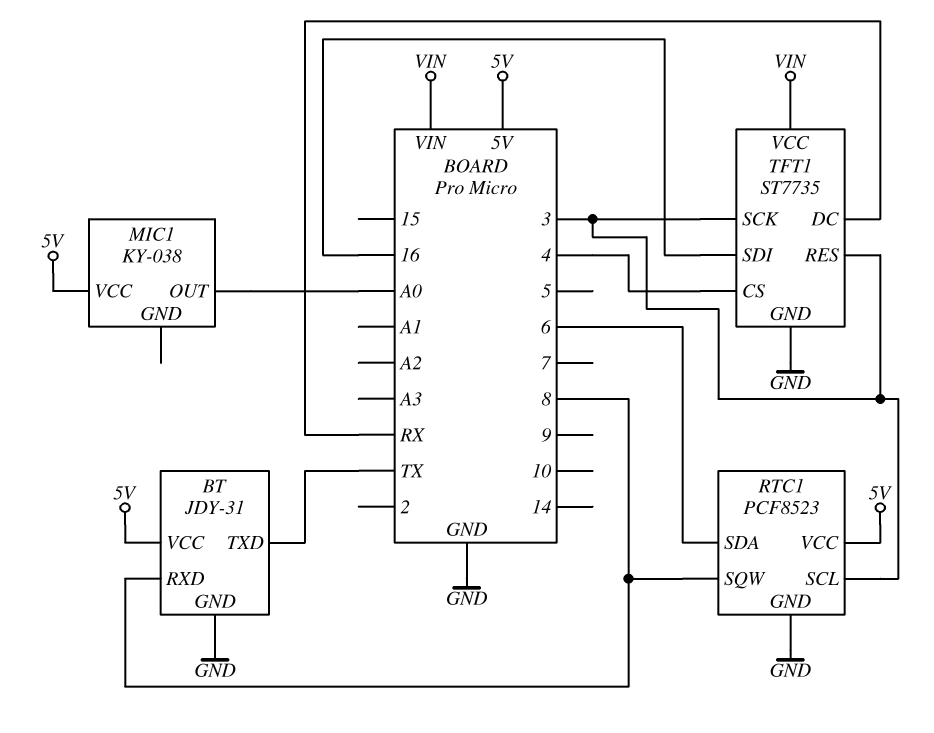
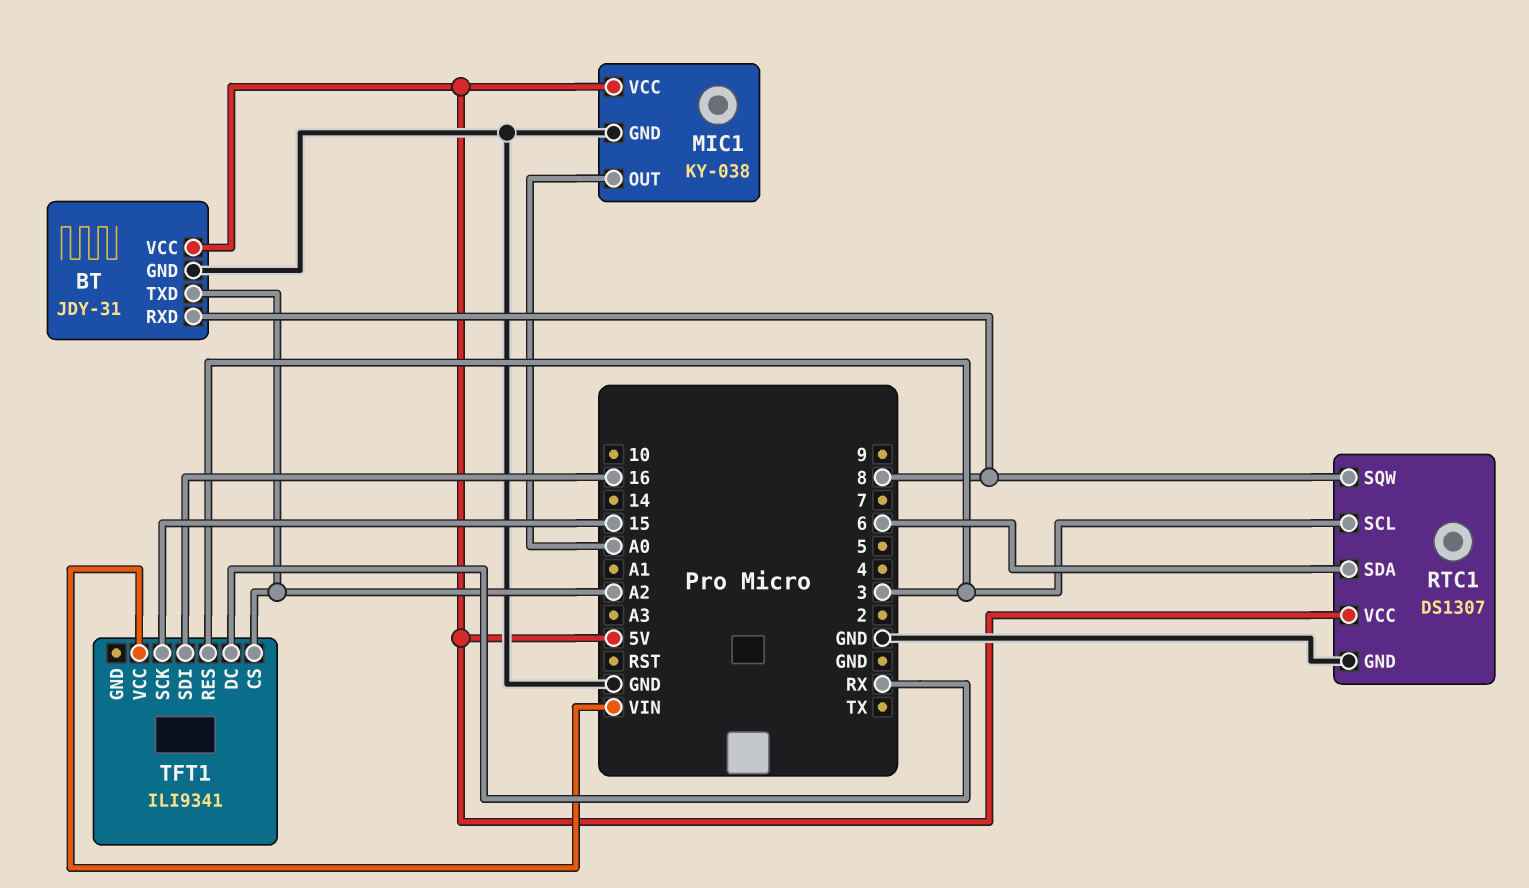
BT pin TXD: TX -> A2
MIC1 pin GND: none -> GND
RTC1: PCF8523 -> DS1307
TFT1: ST7735 -> ILI9341
TFT1 pin CS: 4 -> A2
TFT1 pin GND: GND -> none
TFT1 pin SCK: 3 -> 15

